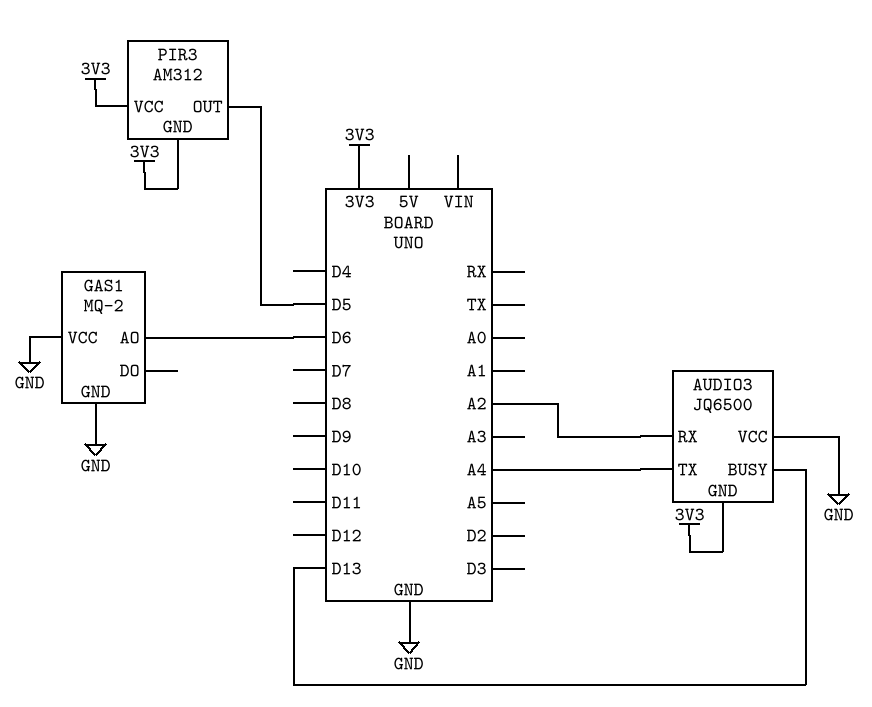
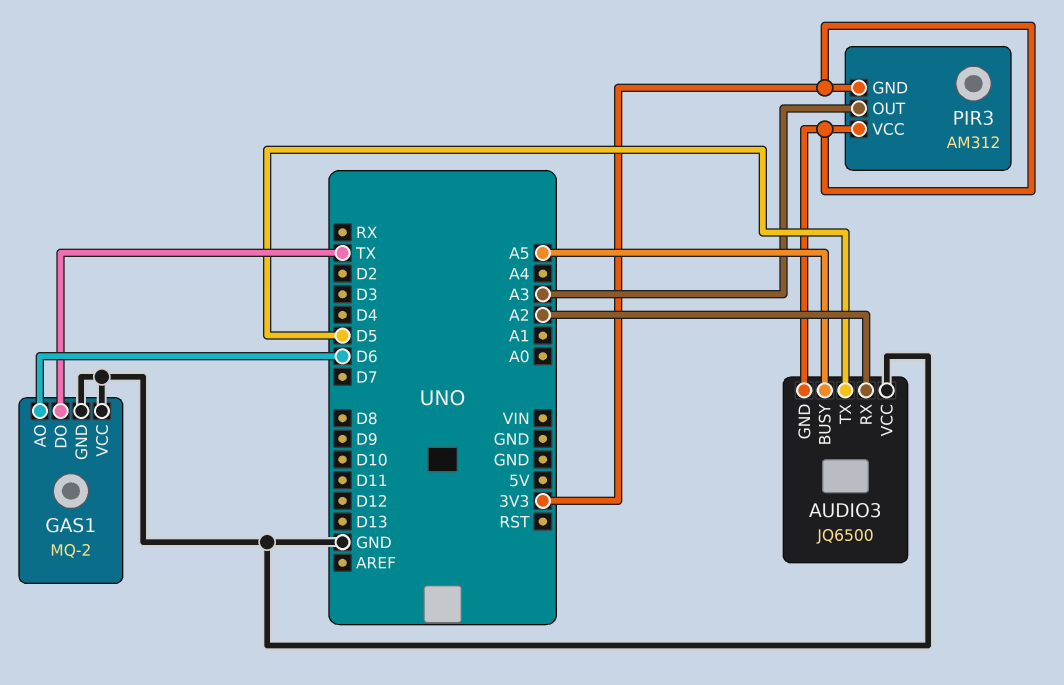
AUDIO3 pin BUSY: D13 -> A5
AUDIO3 pin TX: A4 -> D5
GAS1 pin DO: none -> TX
PIR3 pin OUT: D5 -> A3

